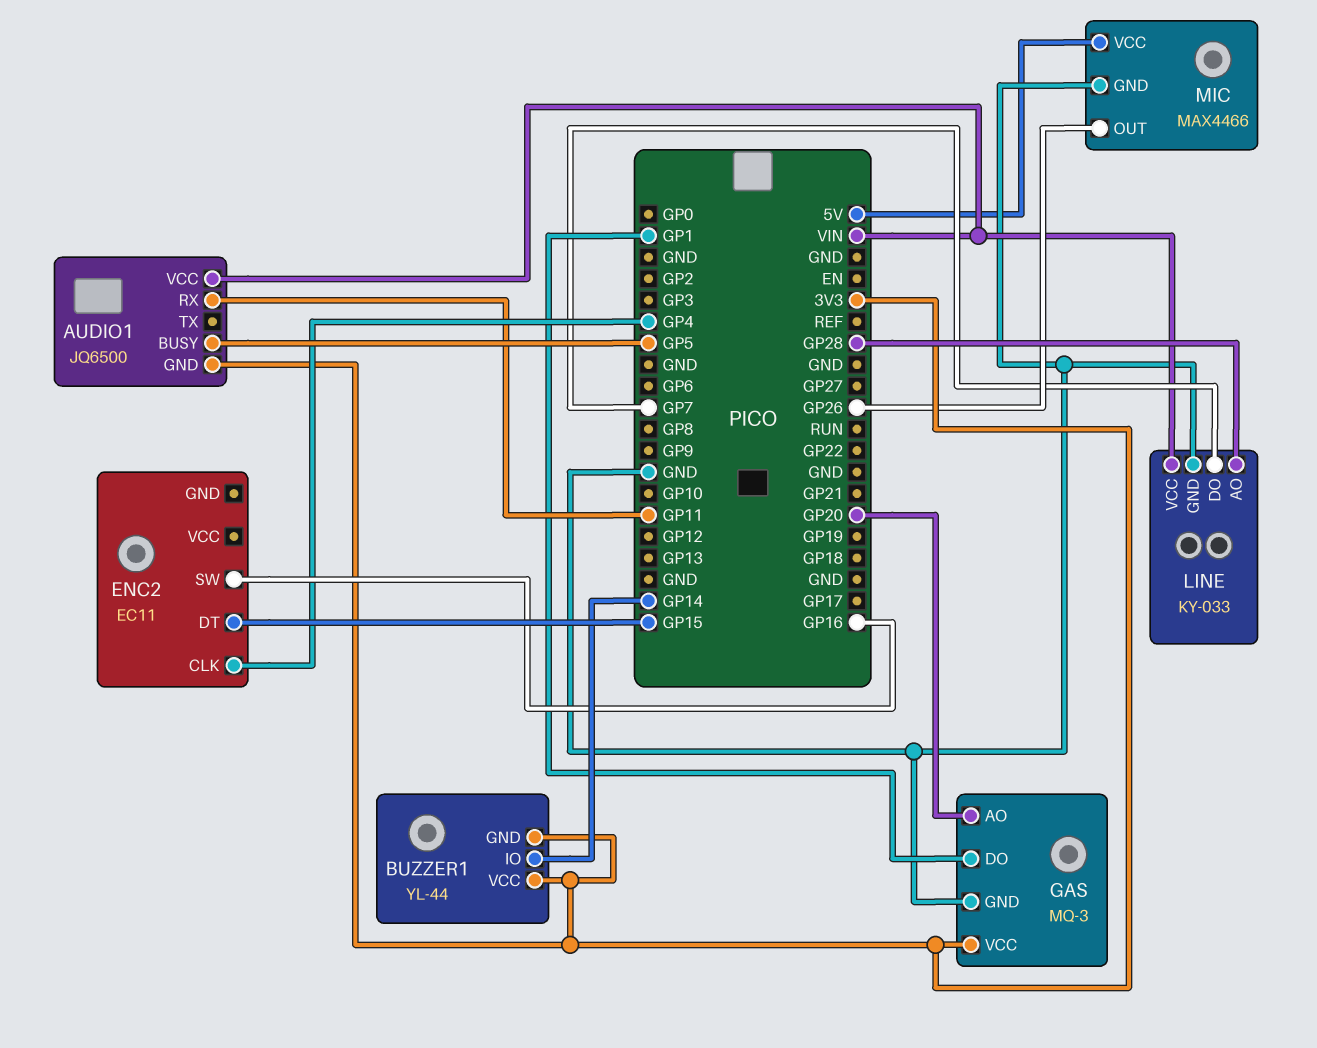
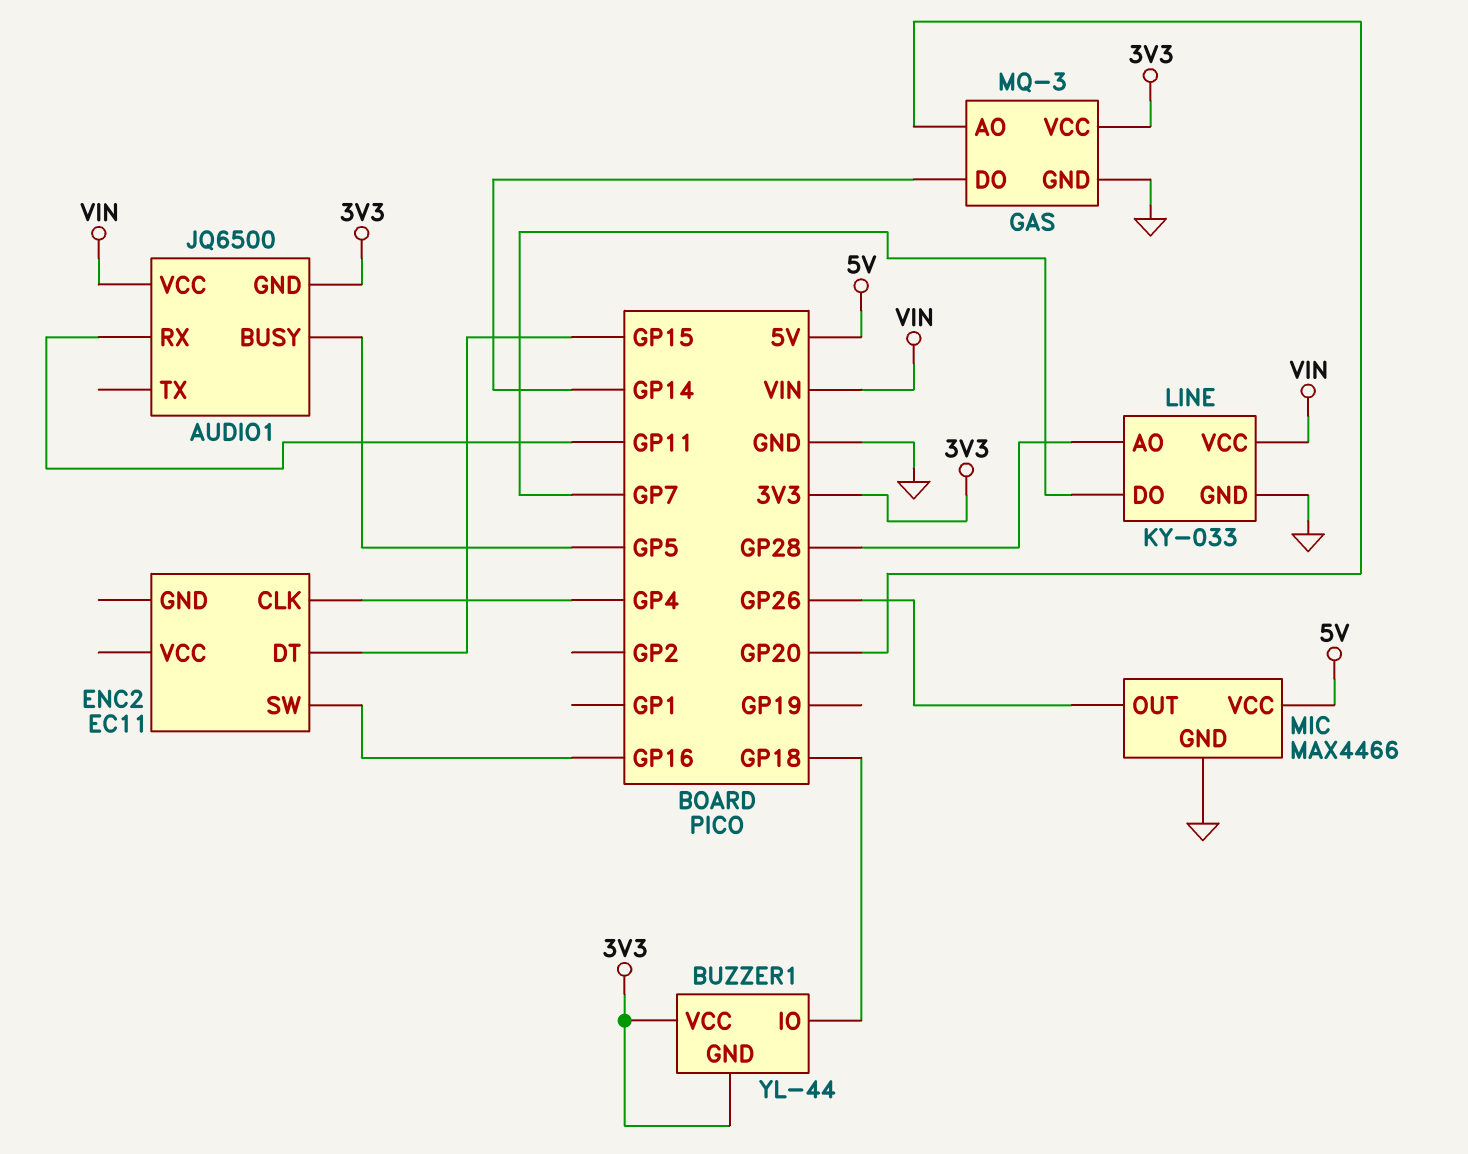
BUZZER1 pin IO: GP14 -> GP18
GAS pin DO: GP1 -> GP14

